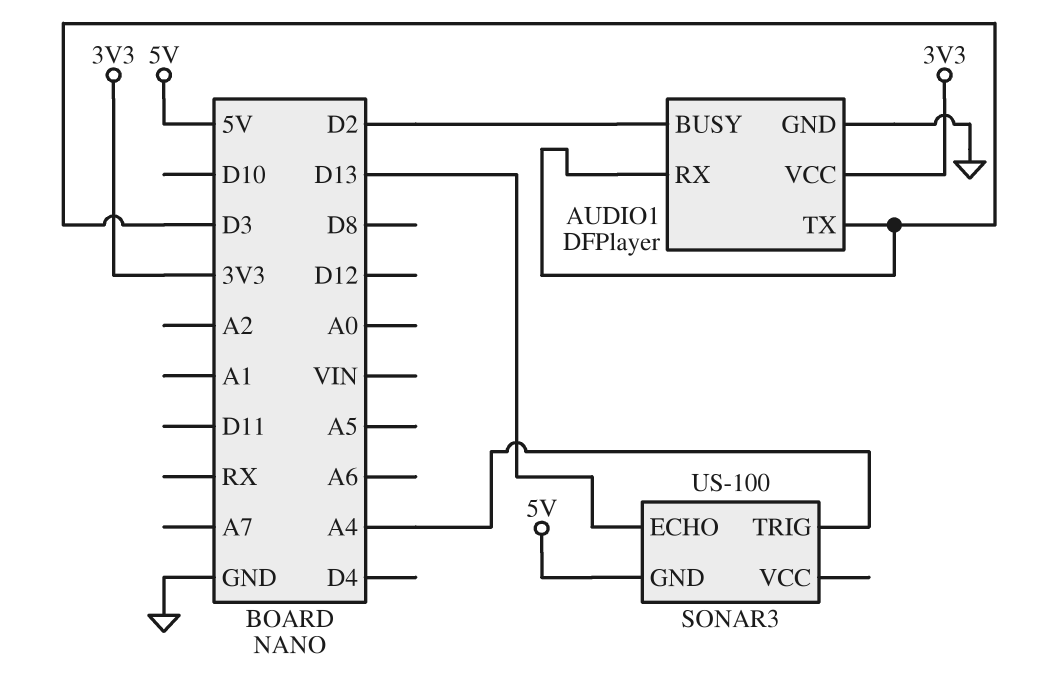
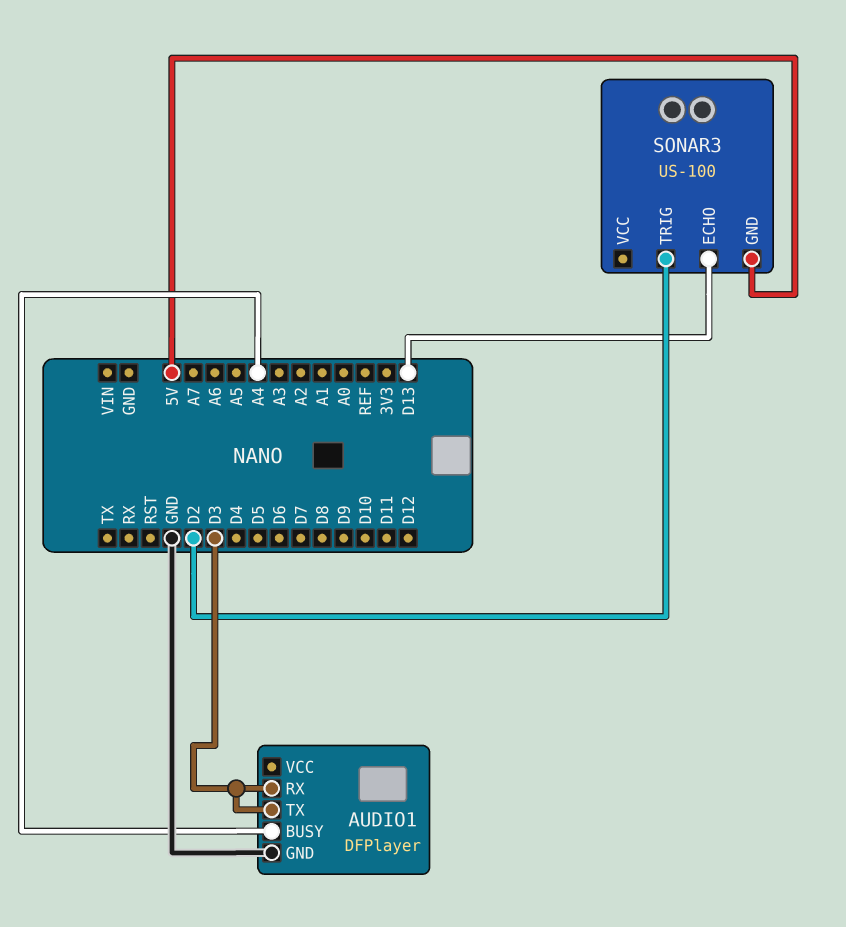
AUDIO1 pin BUSY: D2 -> A4
AUDIO1 pin VCC: 3V3 -> none
SONAR3 pin TRIG: A4 -> D2

